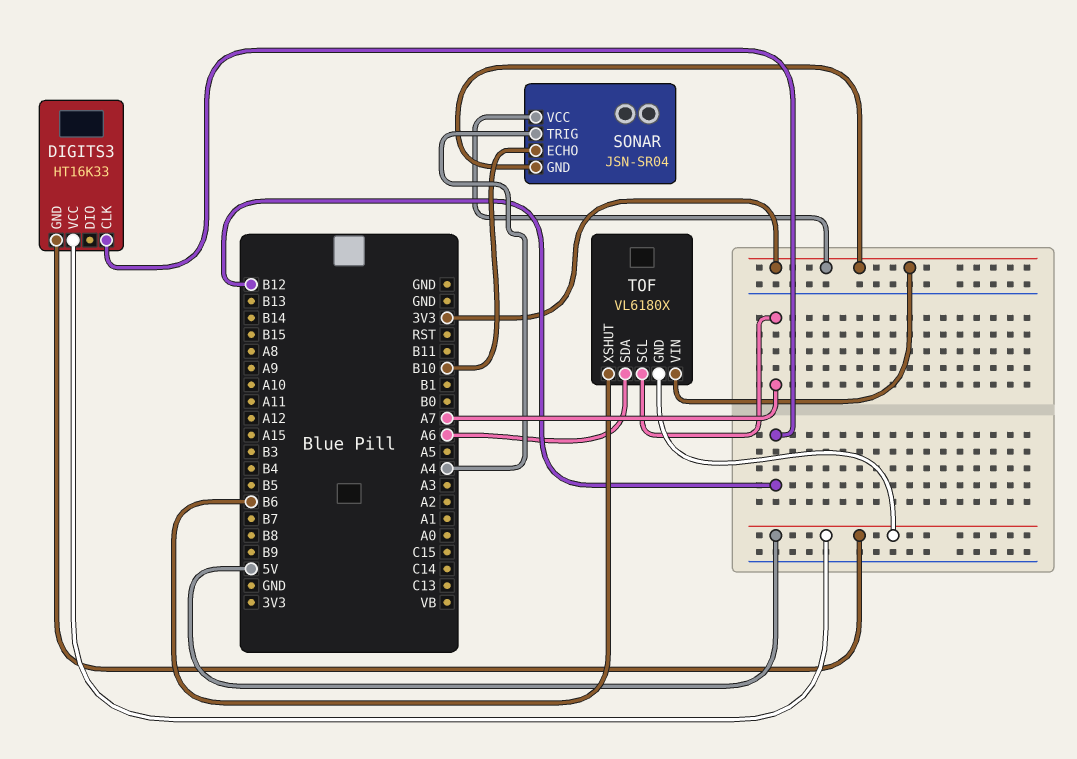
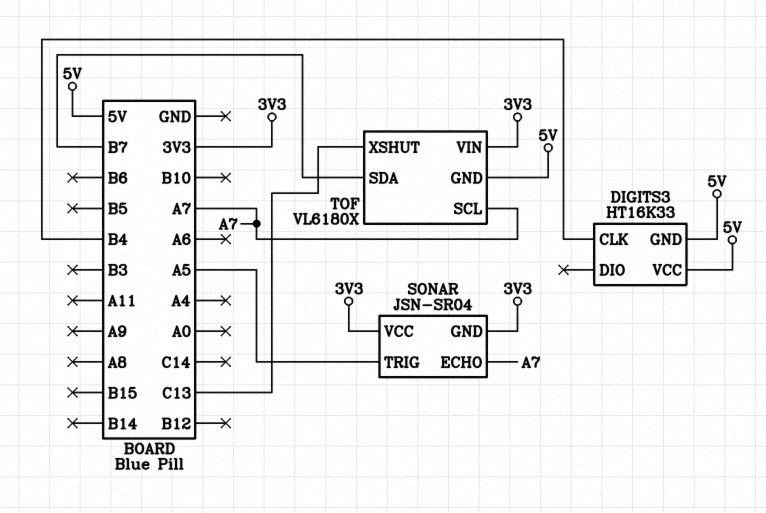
DIGITS3 pin CLK: B12 -> B4
SONAR pin ECHO: B10 -> A7
SONAR pin TRIG: A4 -> A5
TOF pin SDA: A6 -> B7
TOF pin XSHUT: B6 -> C13

